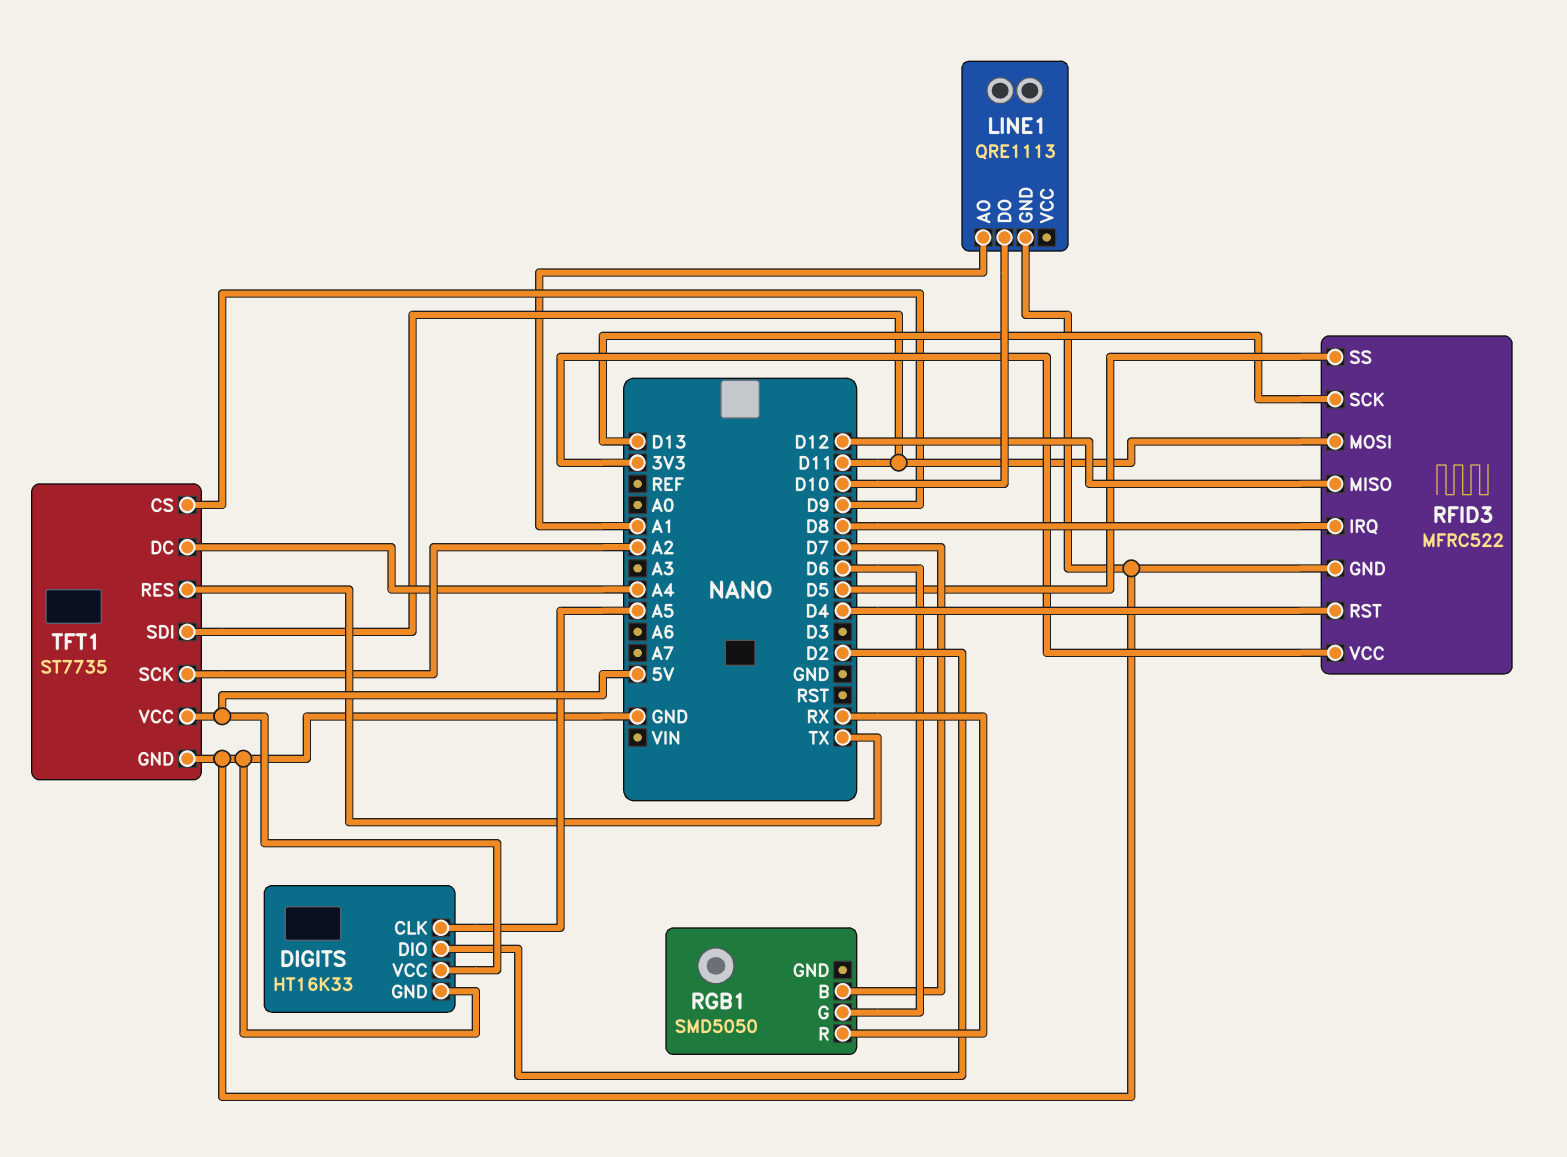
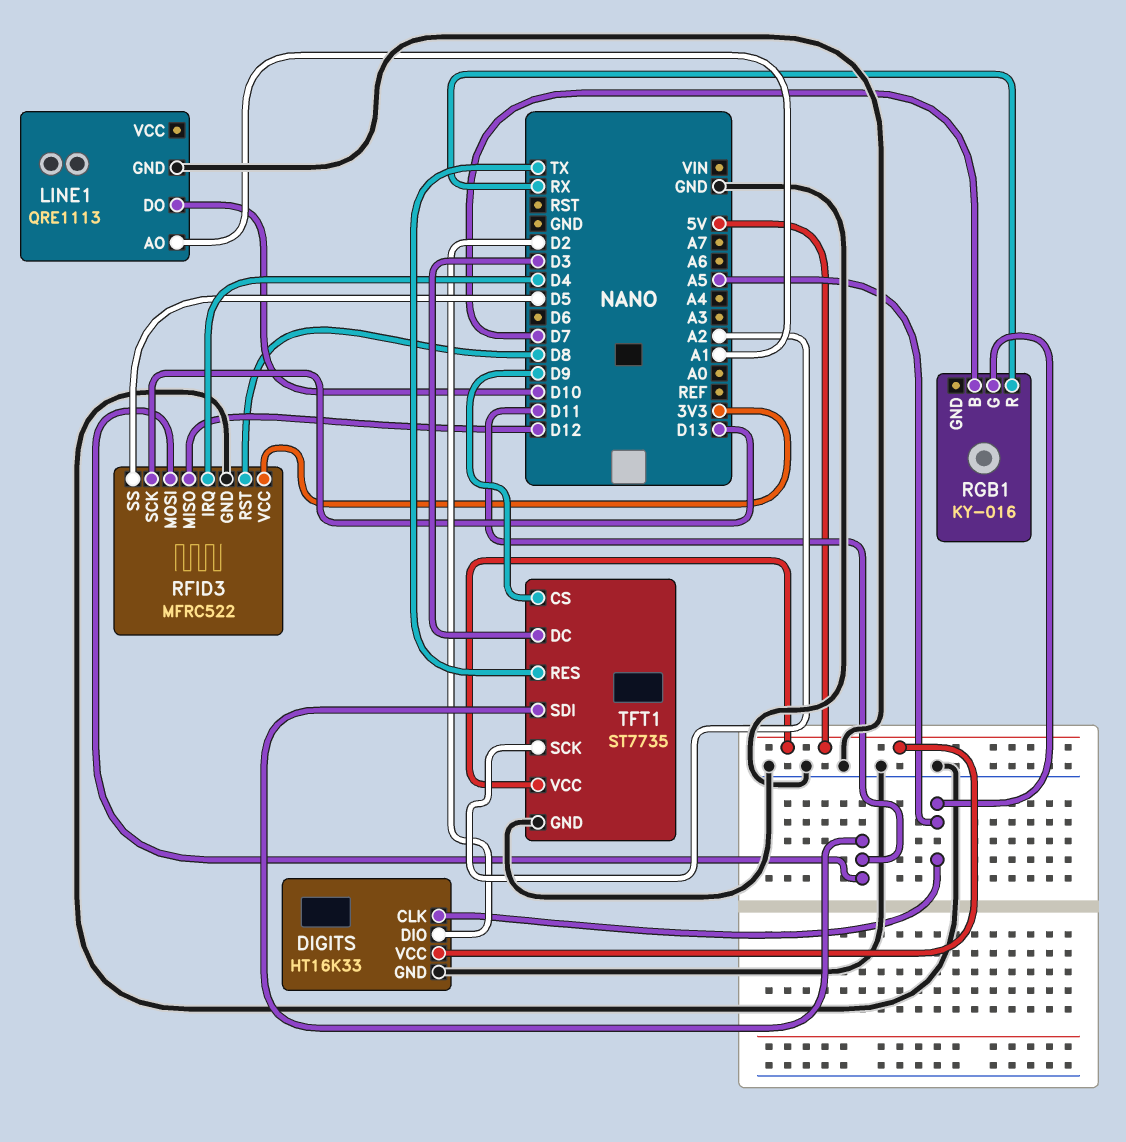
RFID3 pin IRQ: D8 -> D4
RFID3 pin RST: D4 -> D8
RGB1: SMD5050 -> KY-016
RGB1 pin G: D6 -> A5
TFT1 pin DC: A4 -> D3

